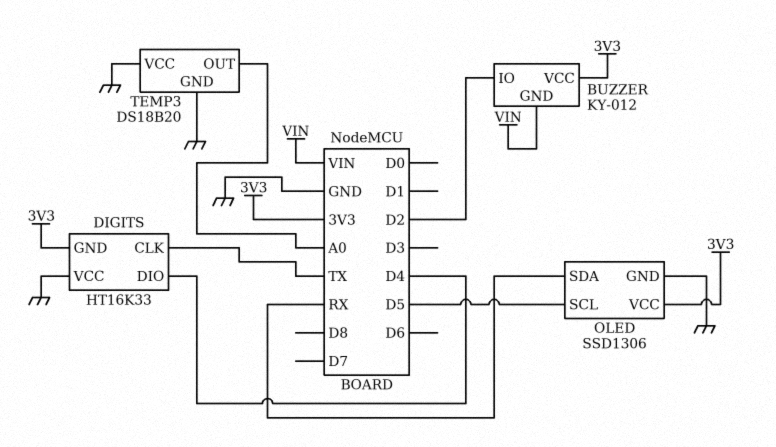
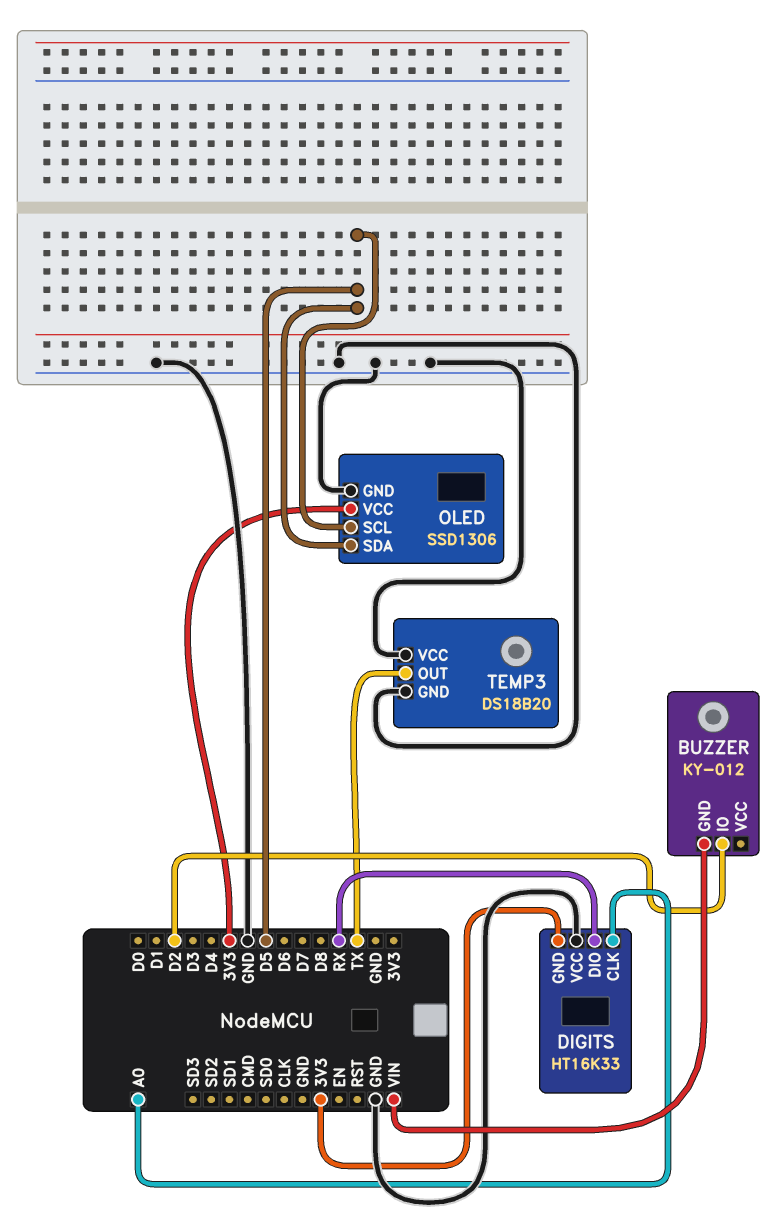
BUZZER pin VCC: 3V3 -> none
DIGITS pin CLK: TX -> A0
DIGITS pin DIO: D4 -> RX
OLED pin SDA: RX -> D5
TEMP3 pin OUT: A0 -> TX

